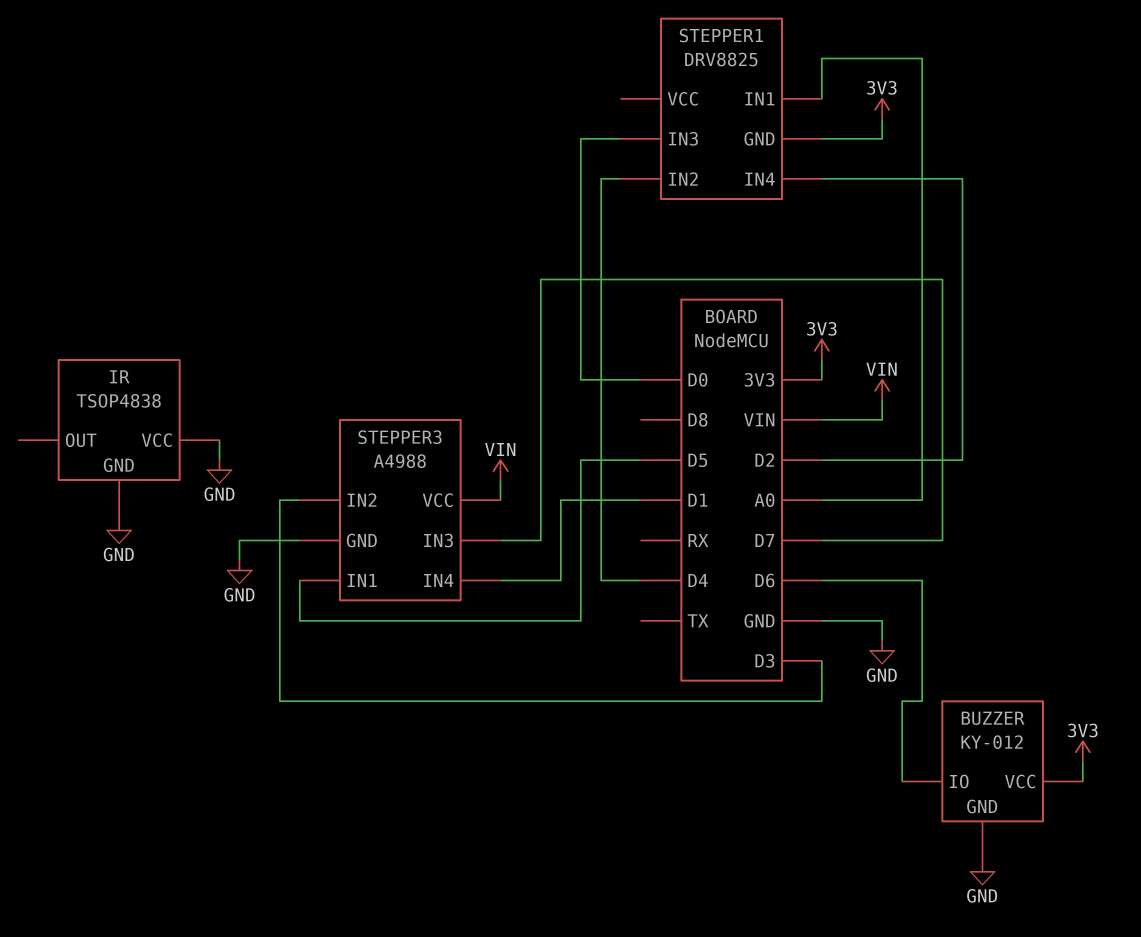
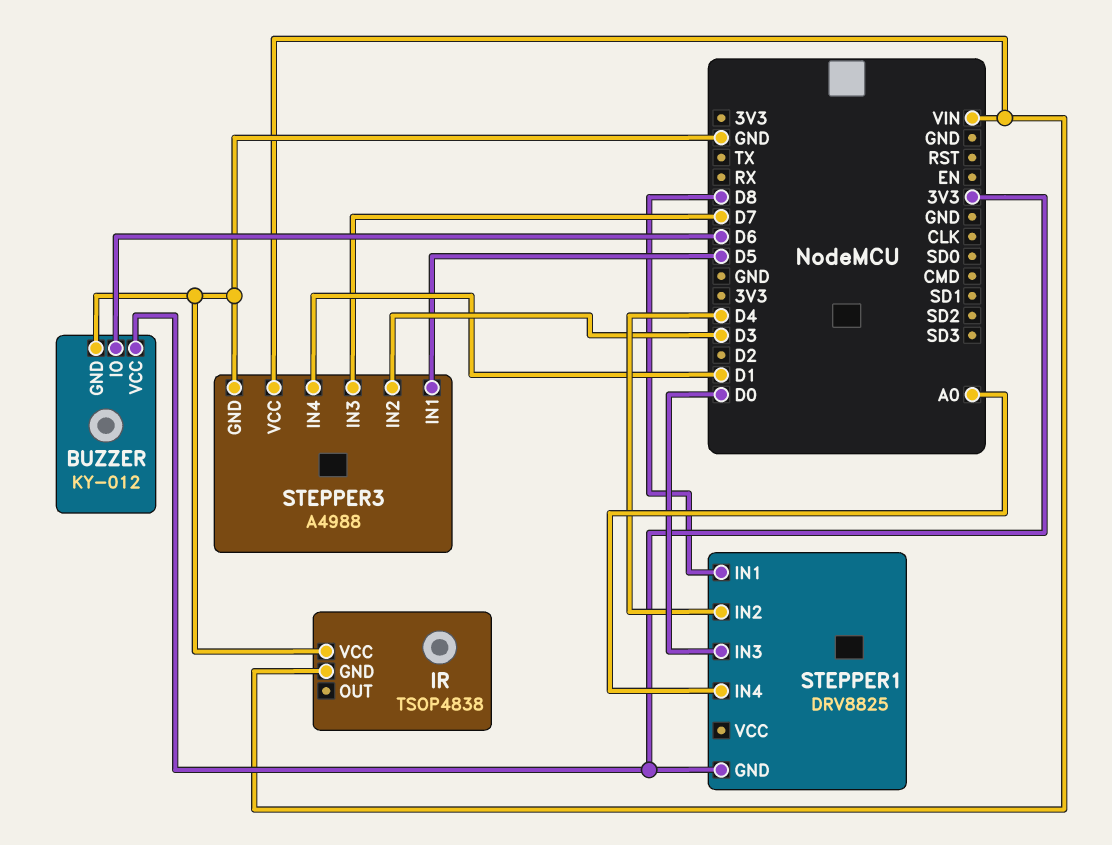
IR pin GND: GND -> VIN
STEPPER1 pin IN1: A0 -> D8
STEPPER1 pin IN4: D2 -> A0

